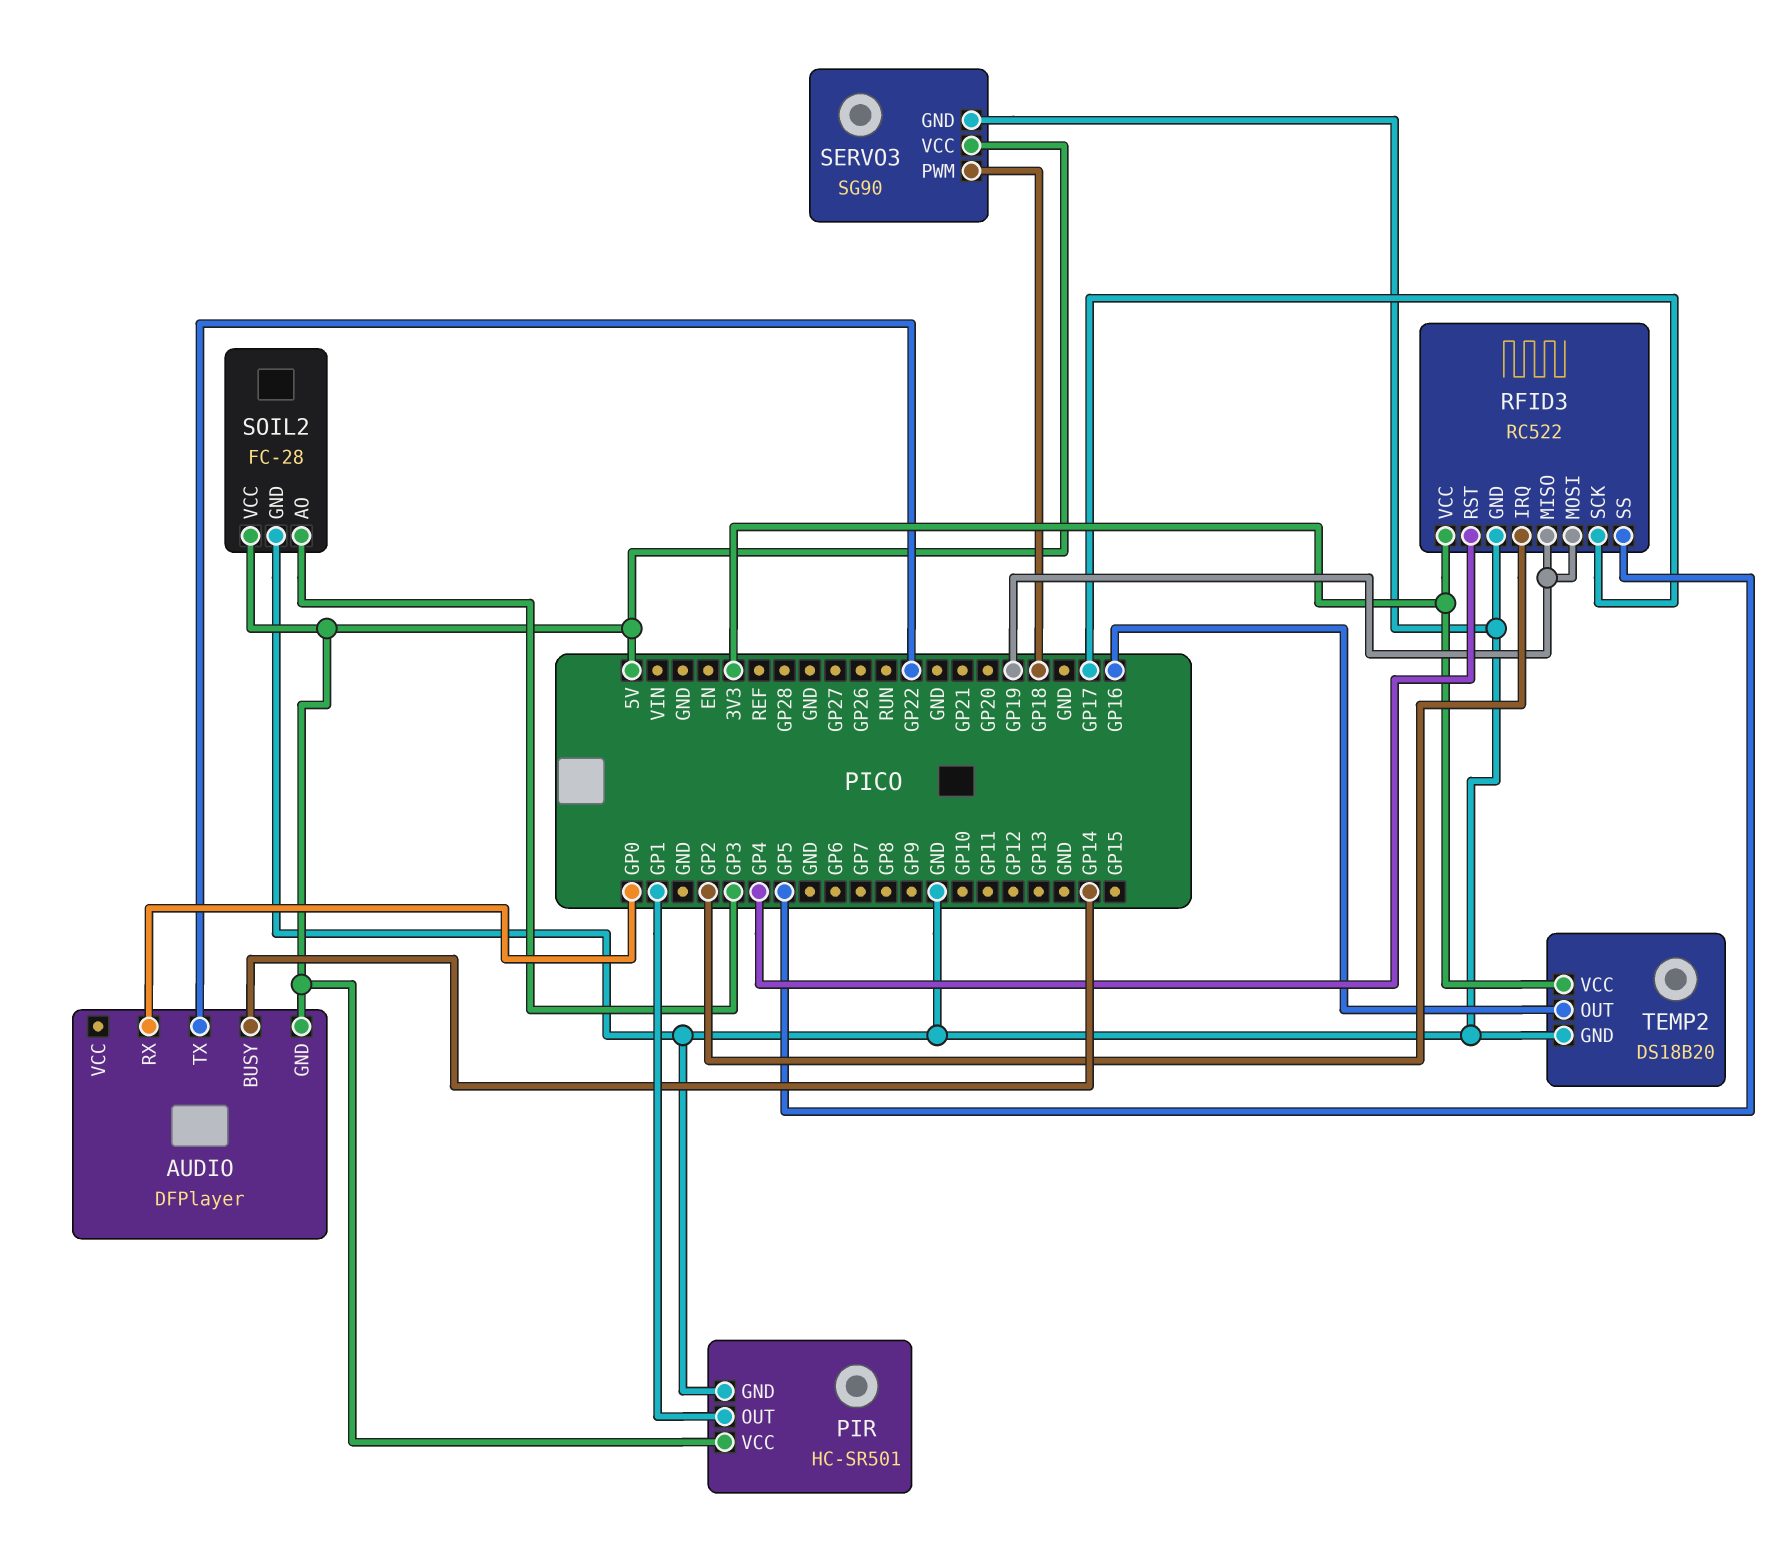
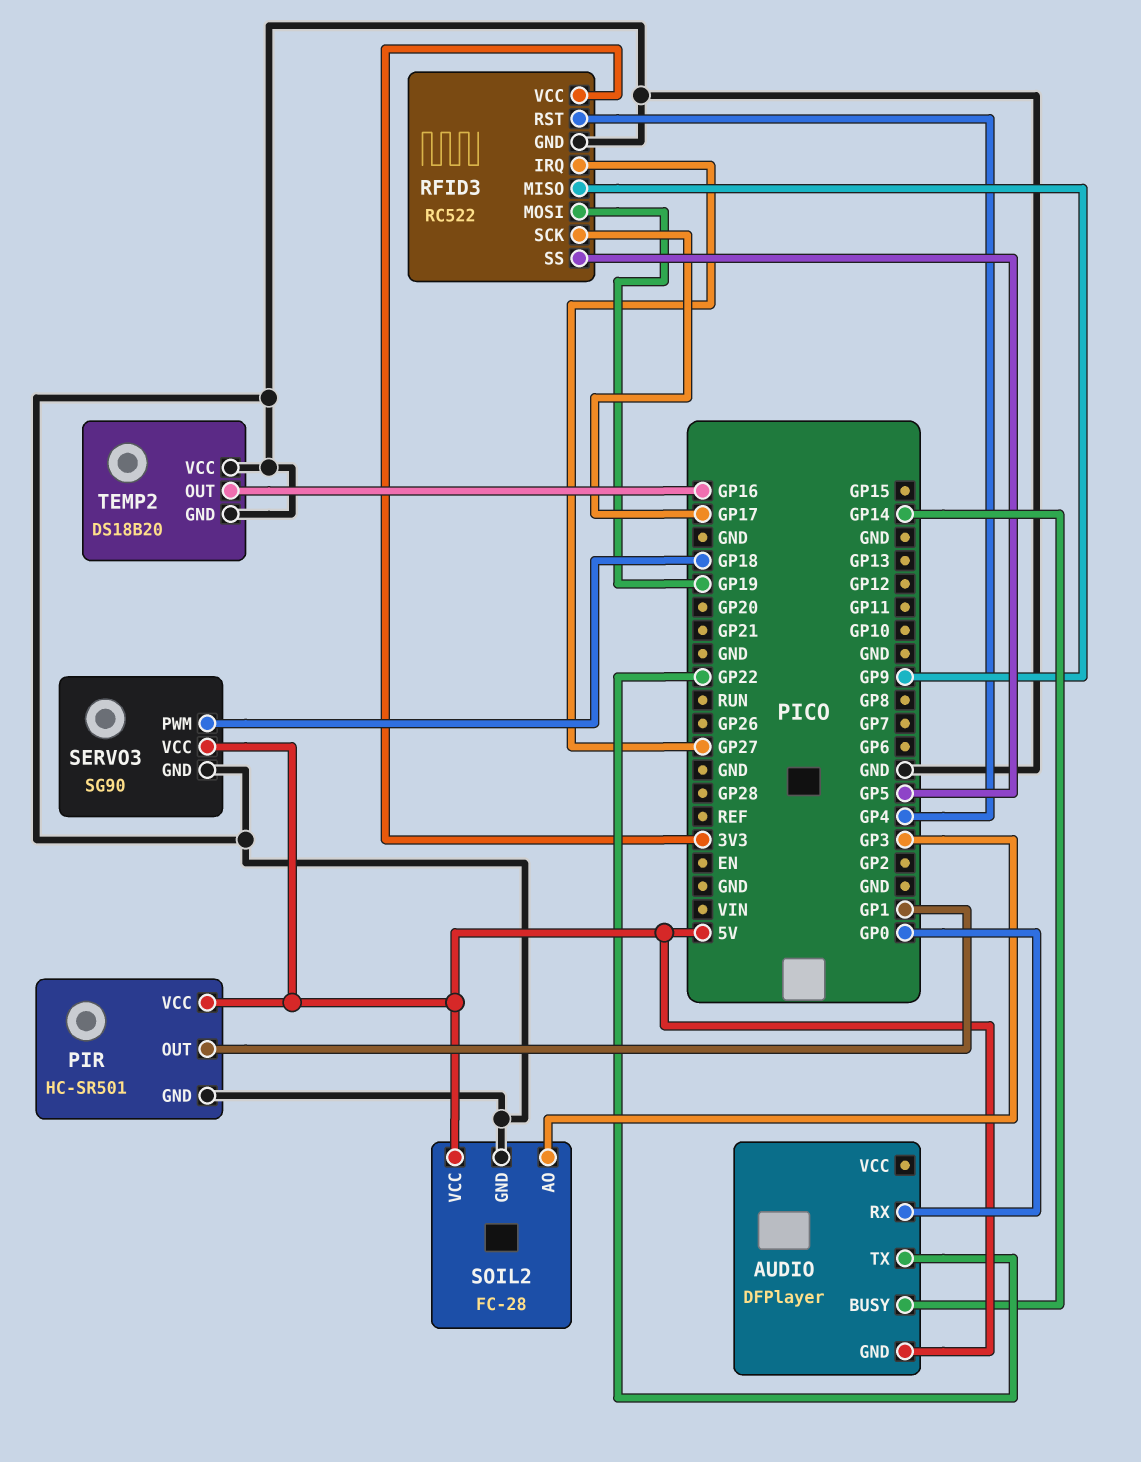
RFID3 pin IRQ: GP2 -> GP27
RFID3 pin MISO: GP19 -> GP9
TEMP2 pin VCC: 3V3 -> GND

